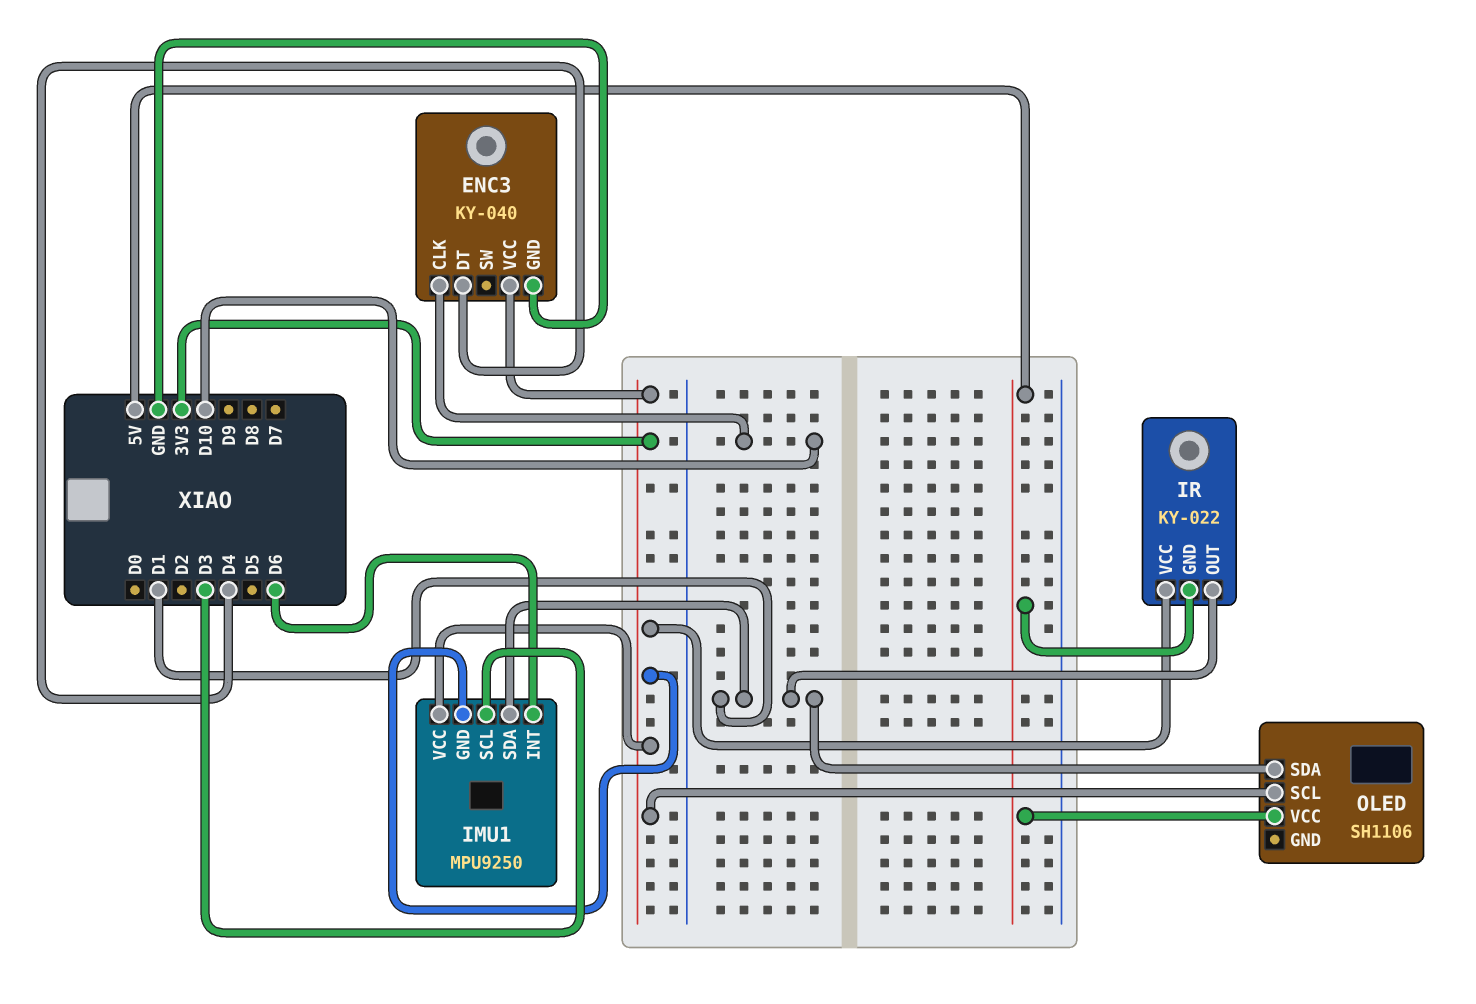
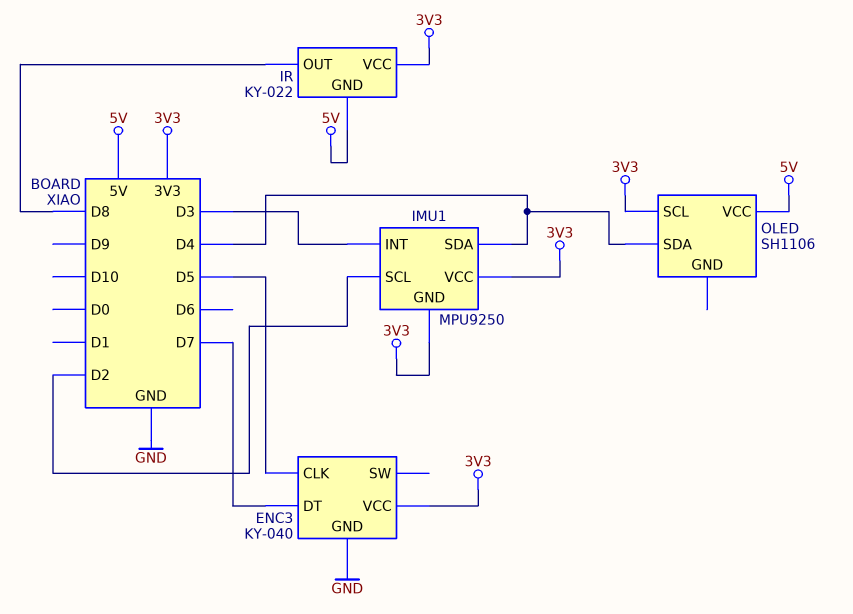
ENC3 pin CLK: D10 -> D5
ENC3 pin DT: D4 -> D7
IMU1 pin INT: D6 -> D3
IMU1 pin SCL: D3 -> D2
IMU1 pin SDA: D1 -> D4
IR pin OUT: D1 -> D8
OLED pin SDA: D1 -> D4

